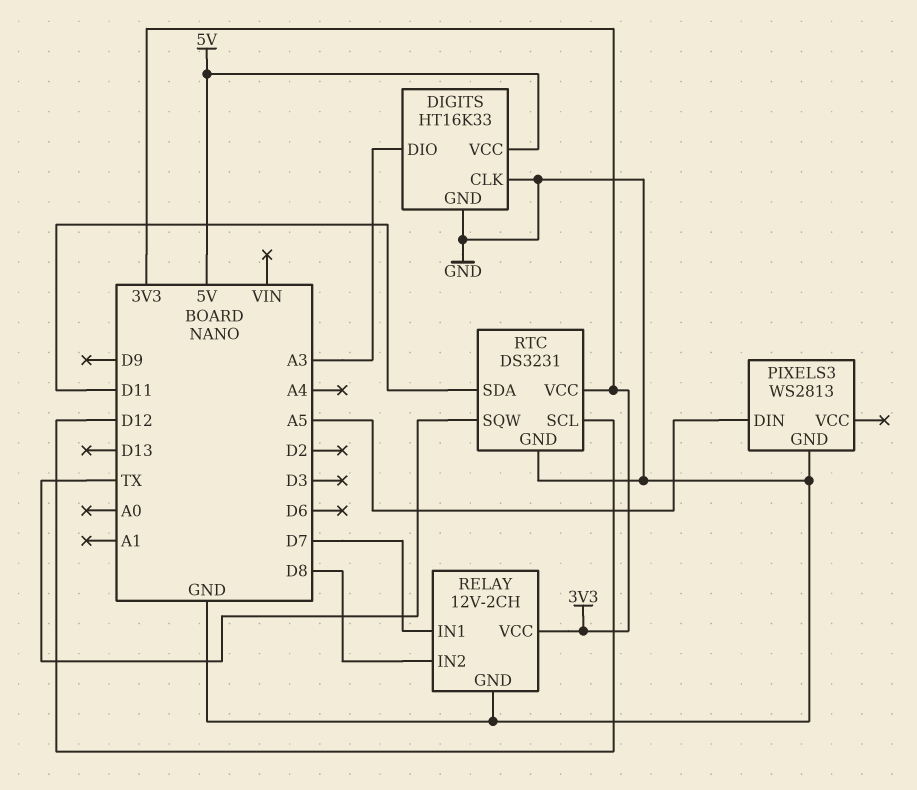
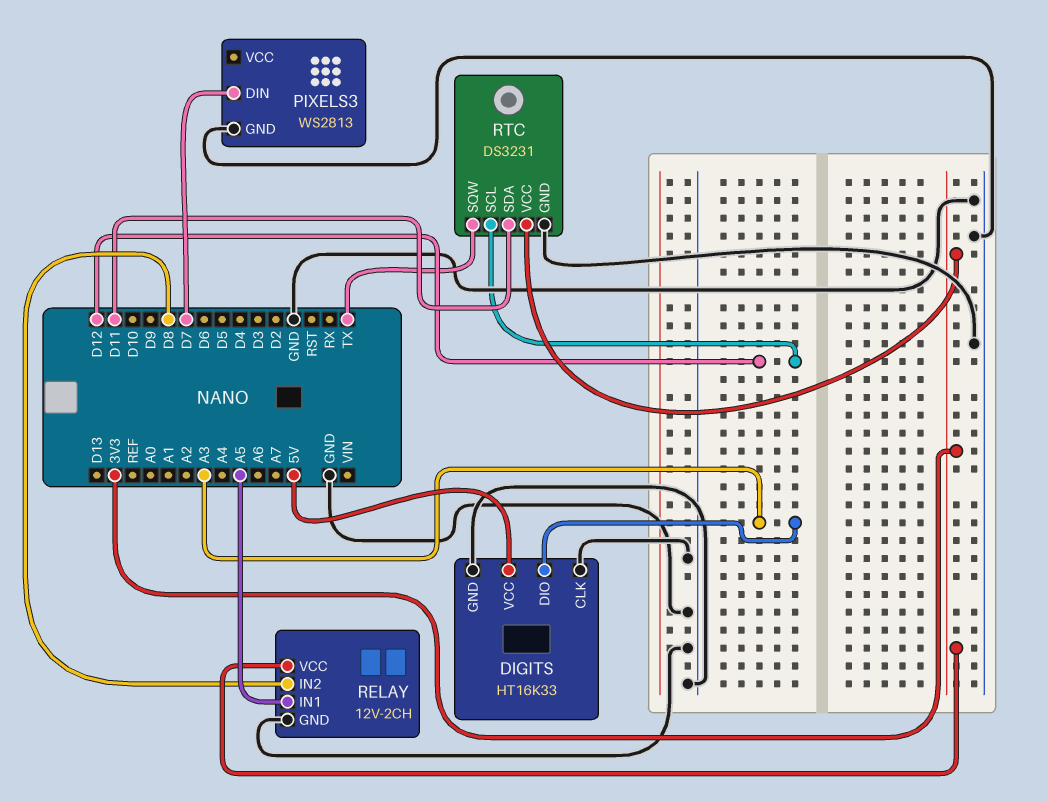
PIXELS3 pin DIN: A5 -> D7
RELAY pin IN1: D7 -> A5

